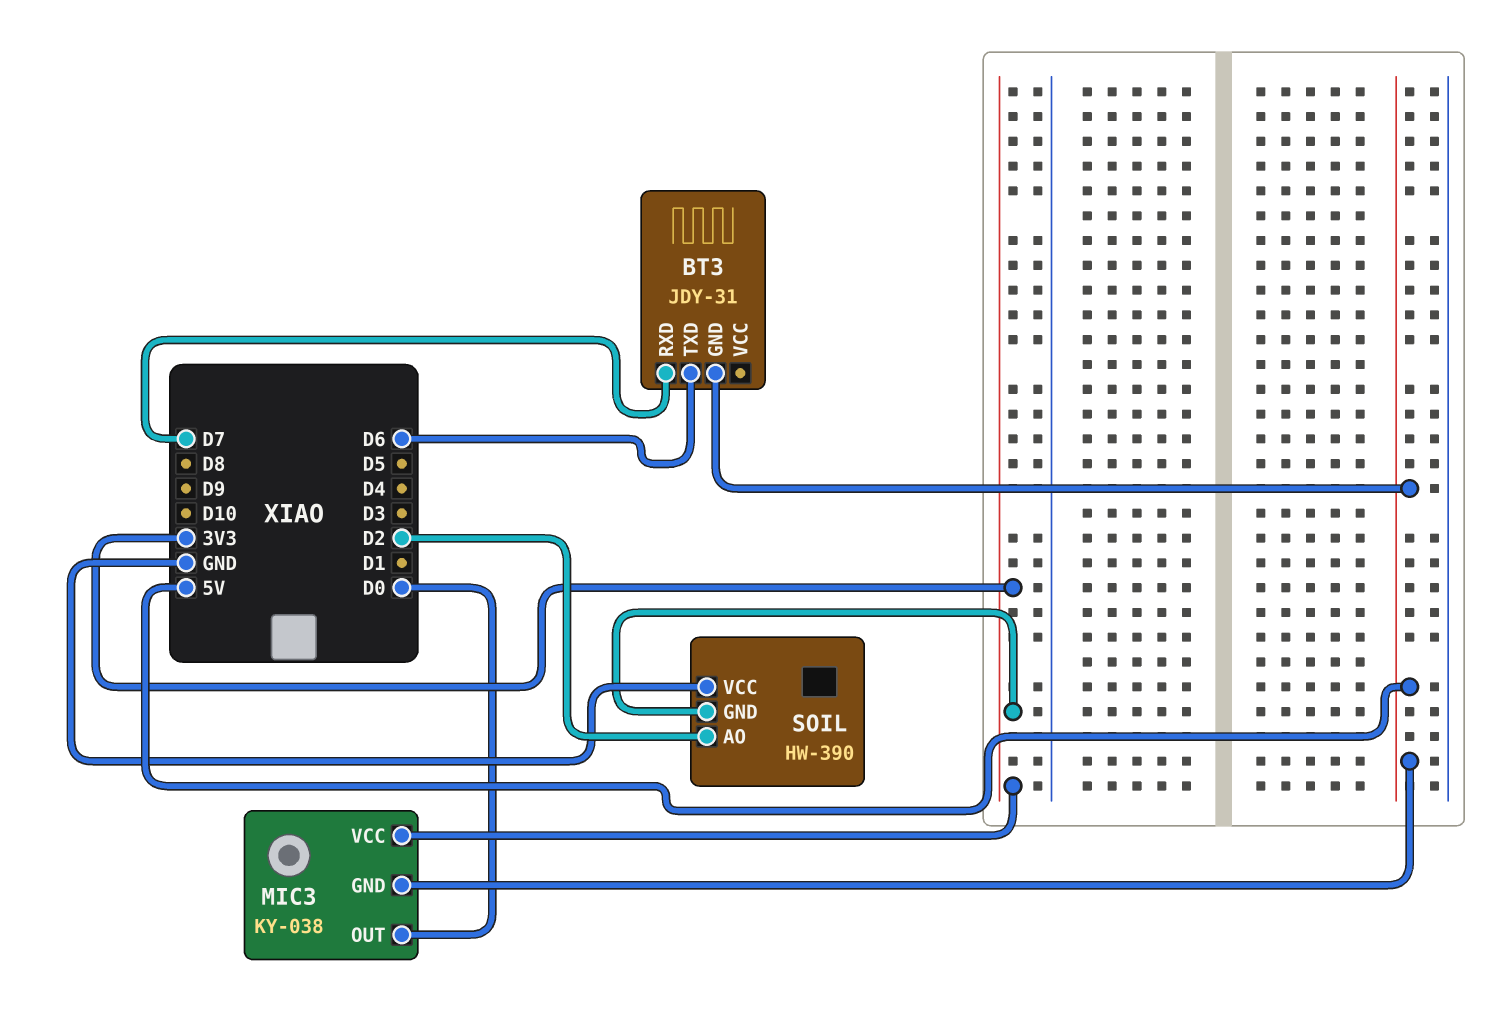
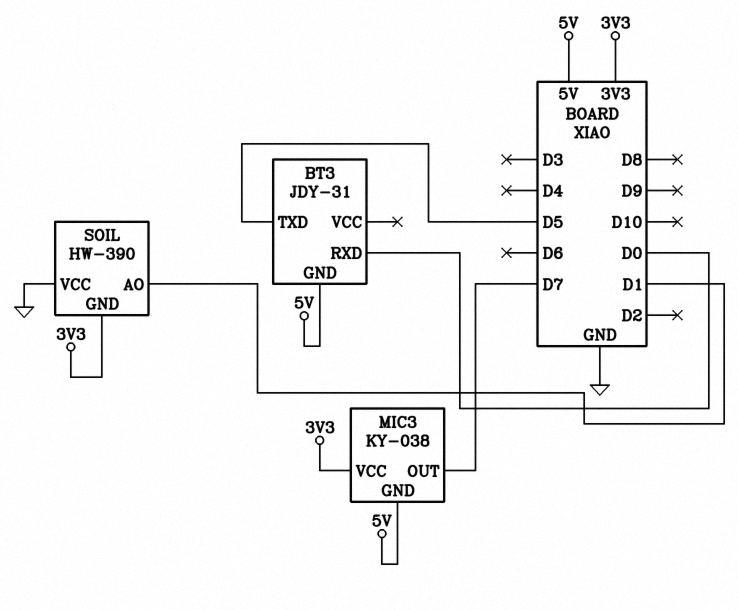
BT3 pin RXD: D7 -> D0
BT3 pin TXD: D6 -> D5
MIC3 pin OUT: D0 -> D7
SOIL pin AO: D2 -> D1

